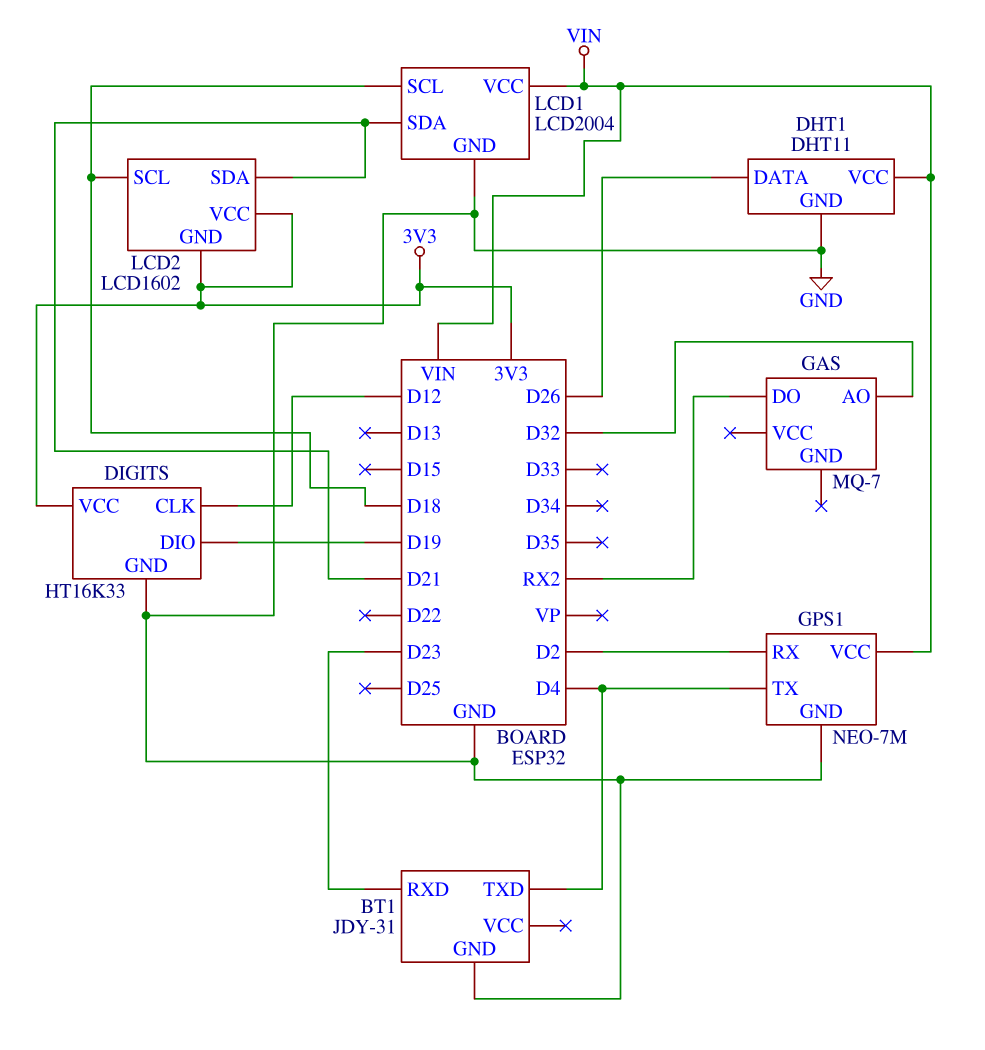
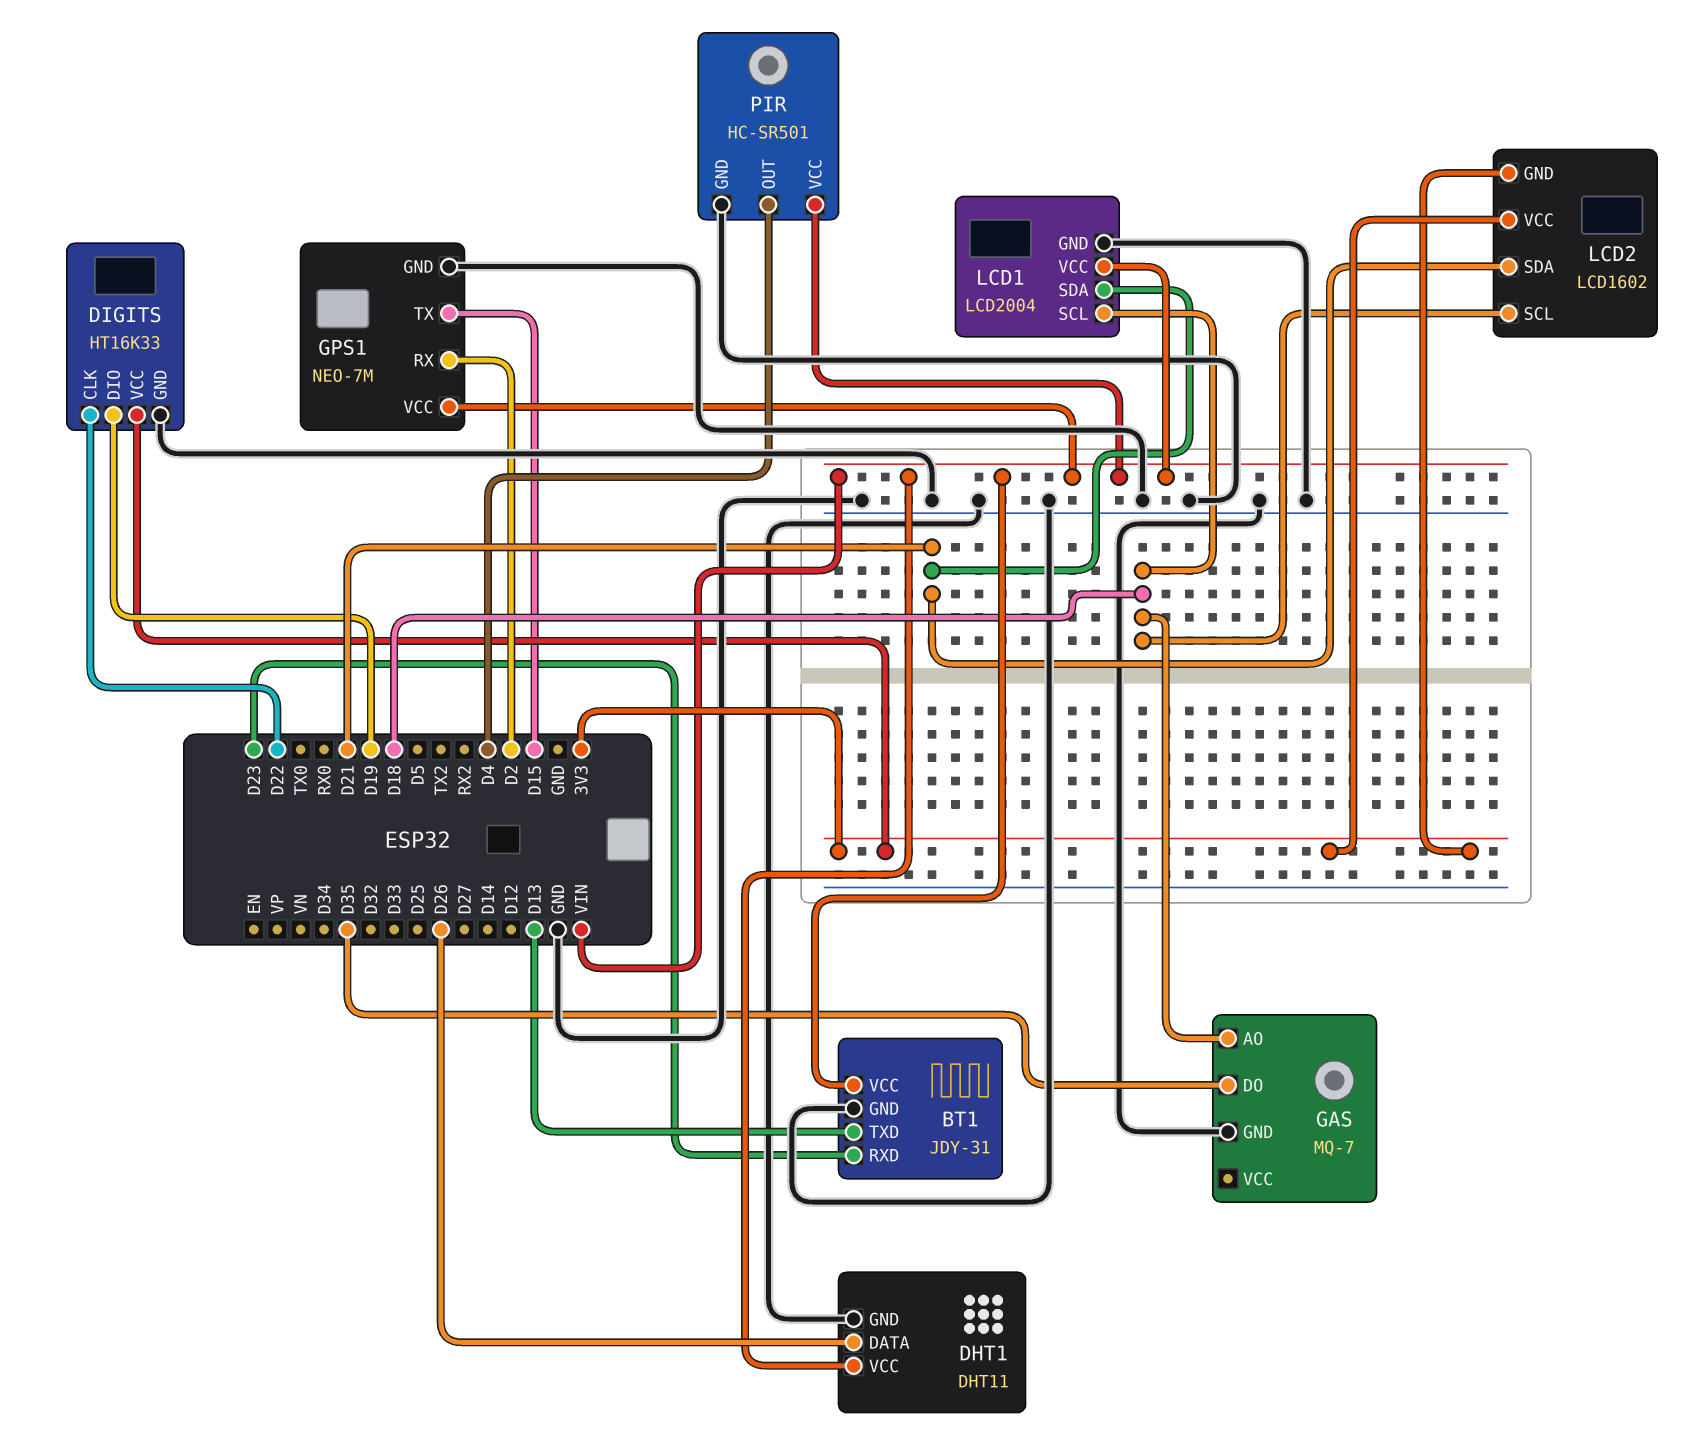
BT1 pin TXD: D4 -> D13
BT1 pin VCC: none -> VIN
DIGITS pin CLK: D12 -> D22
GAS pin AO: D32 -> D18
GAS pin DO: RX2 -> D35
GAS pin GND: none -> GND
GPS1 pin TX: D4 -> D15
PIR: none -> HC-SR501
PIR pin GND: none -> GND
PIR pin OUT: none -> D4
PIR pin VCC: none -> VIN

